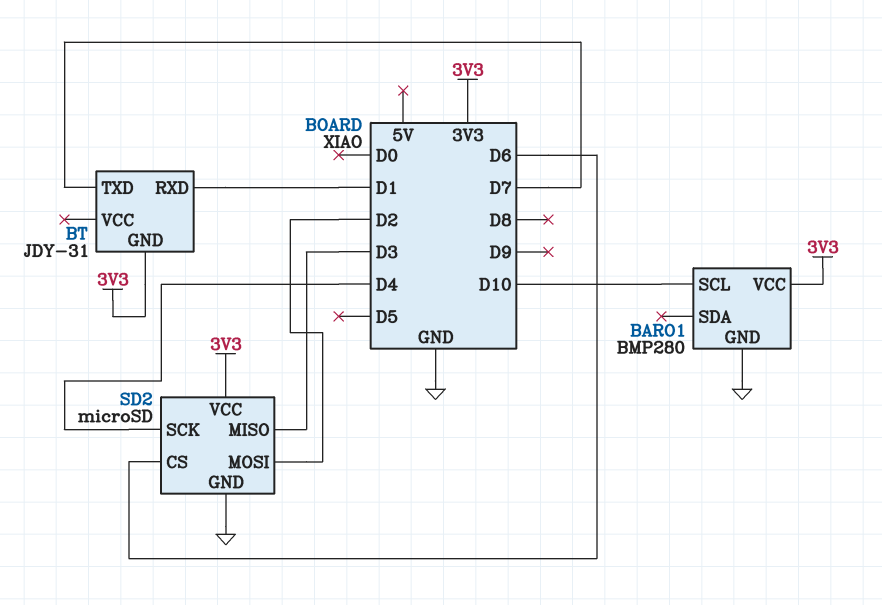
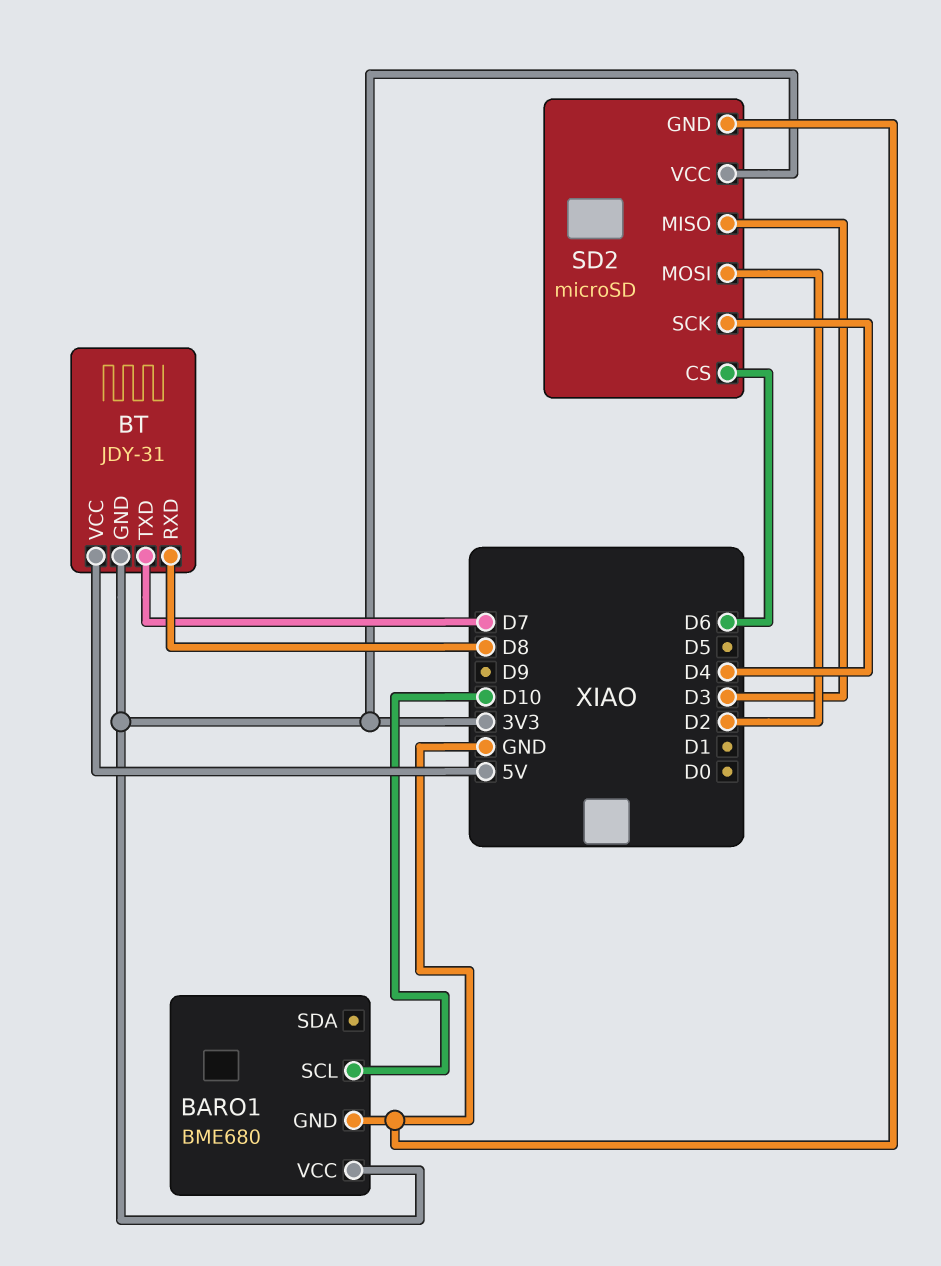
BARO1: BMP280 -> BME680
BT pin RXD: D1 -> D8
BT pin VCC: none -> 5V

